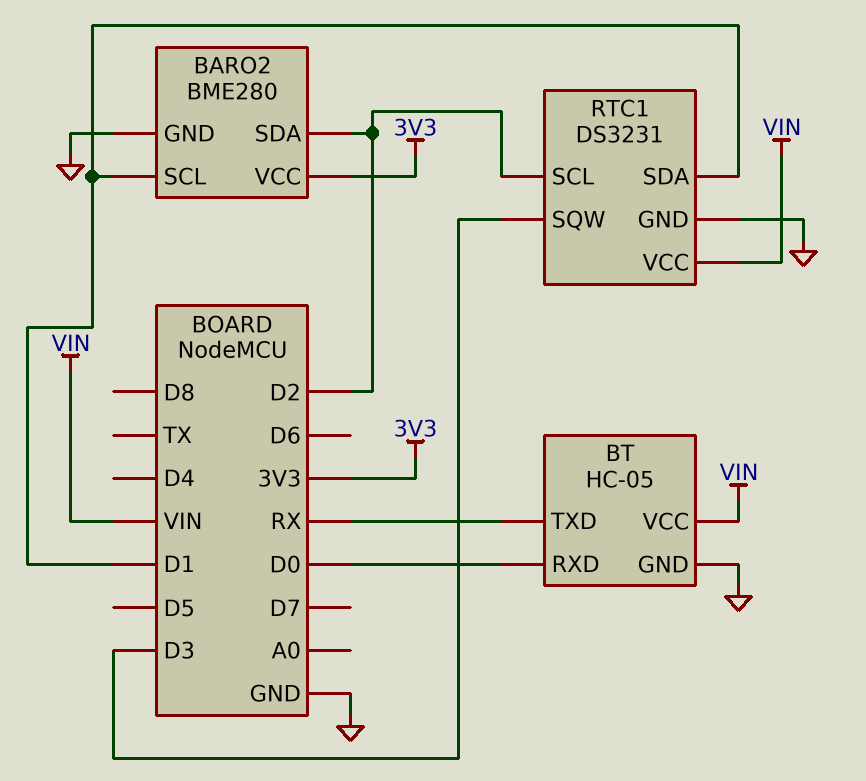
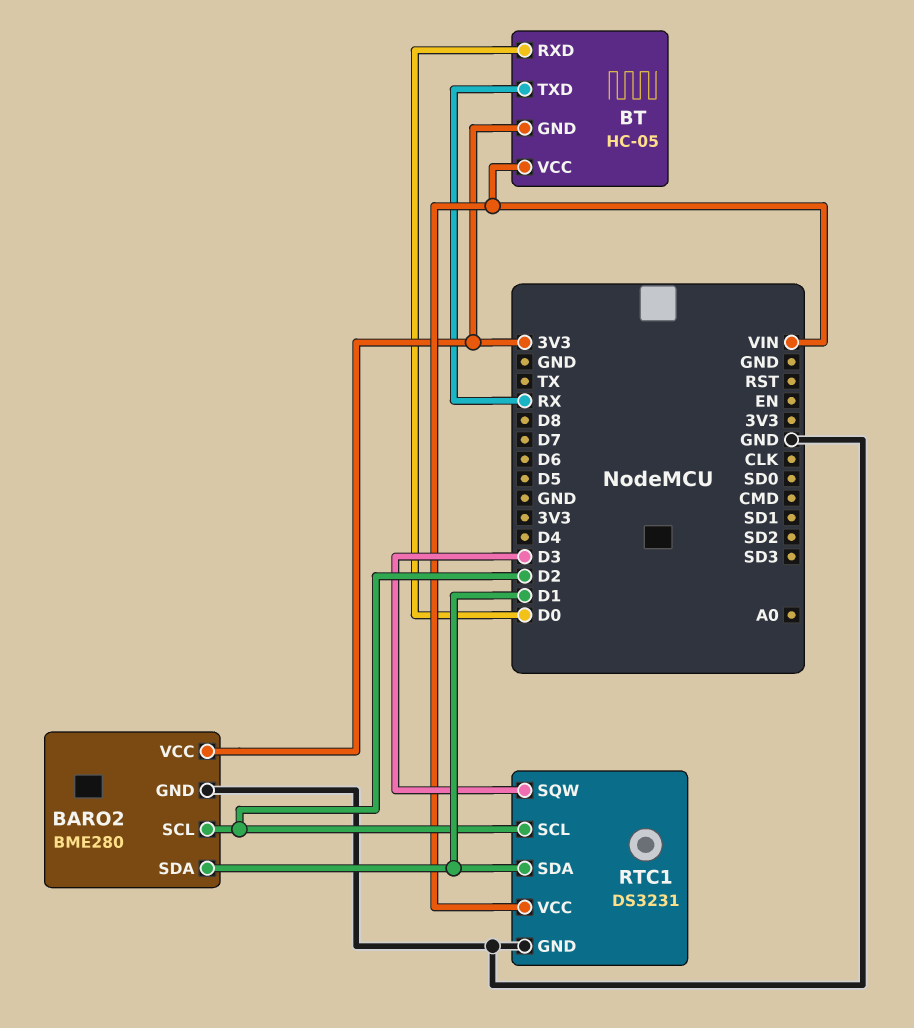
BARO2 pin SCL: D1 -> D2
BARO2 pin SDA: D2 -> D1
BT pin GND: GND -> 3V3

